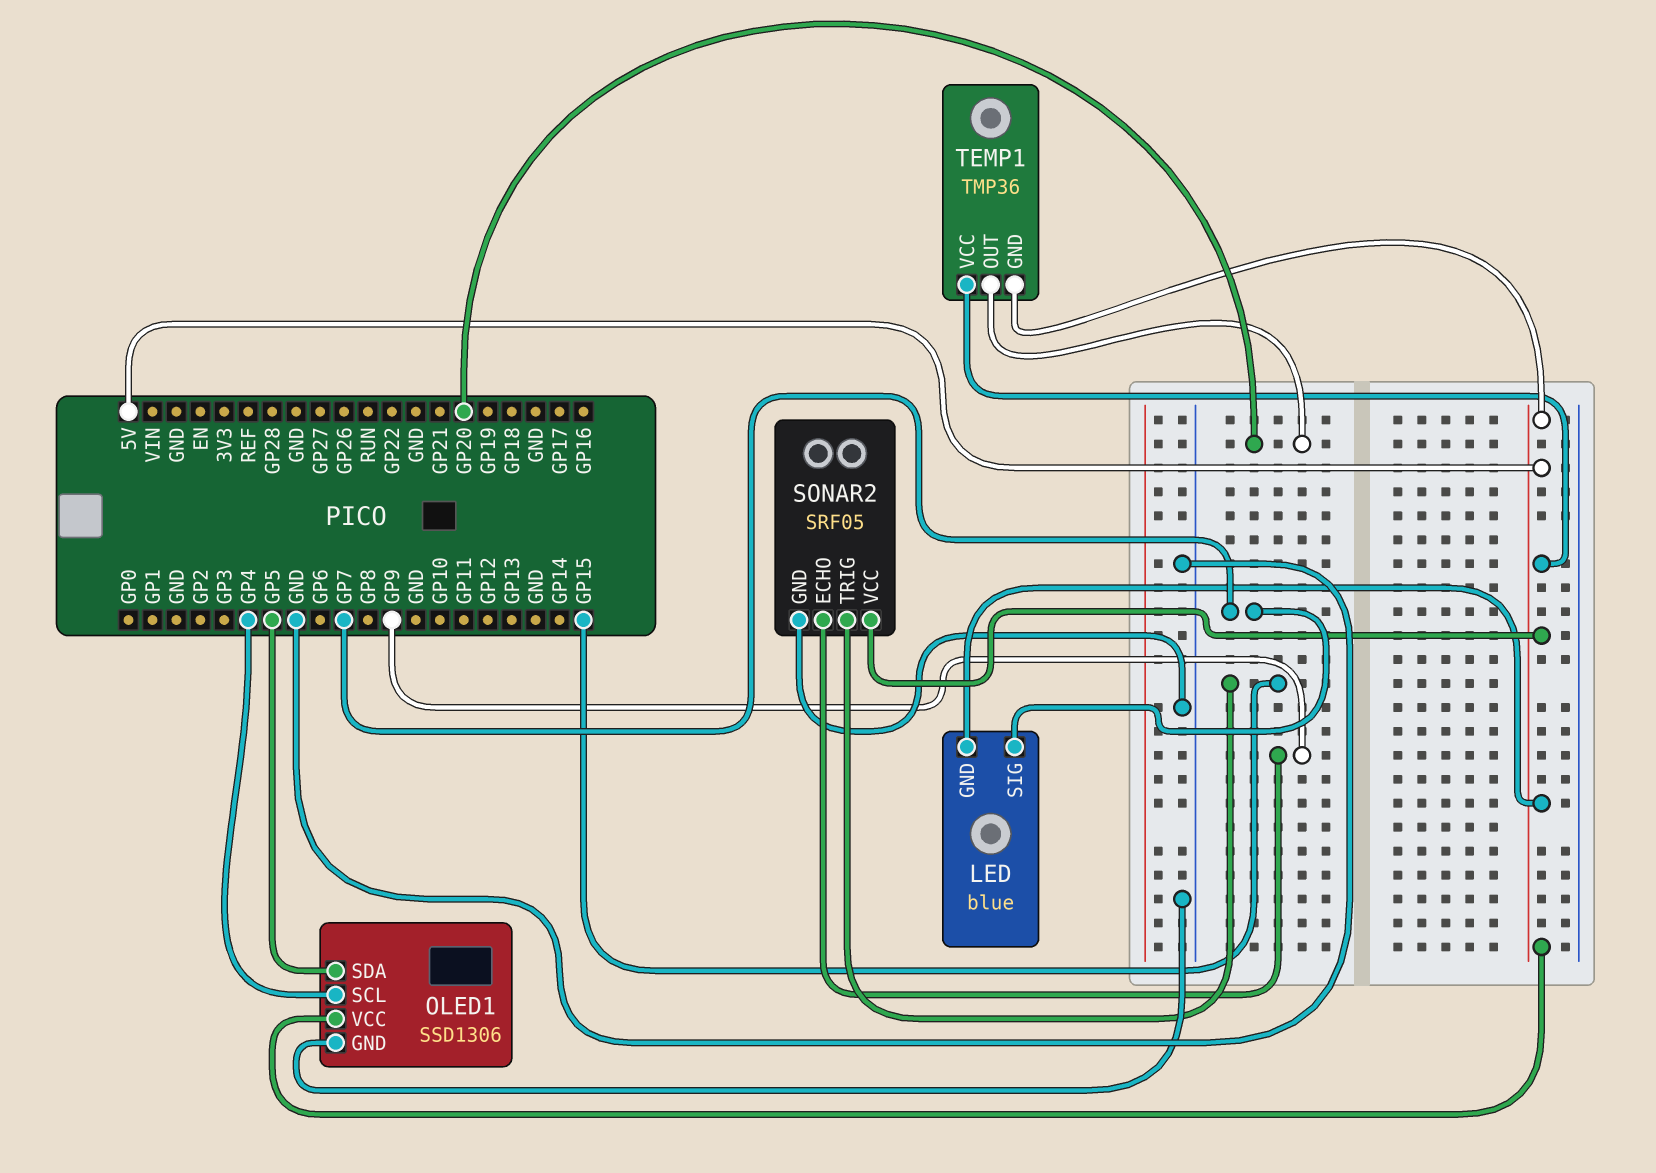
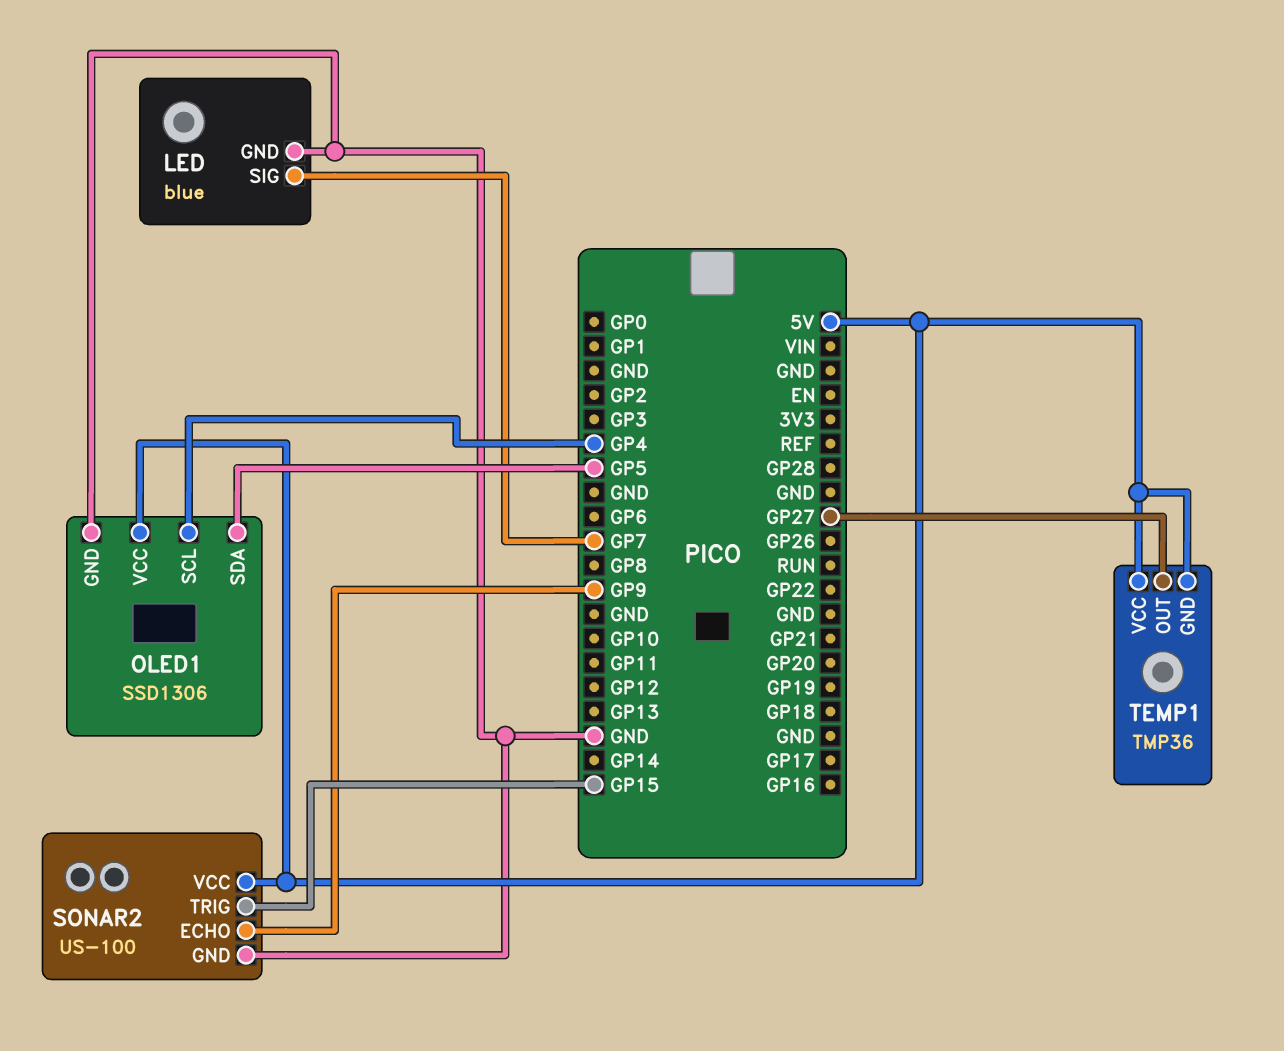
LED pin GND: 5V -> GND
SONAR2: SRF05 -> US-100
TEMP1 pin OUT: GP20 -> GP27

